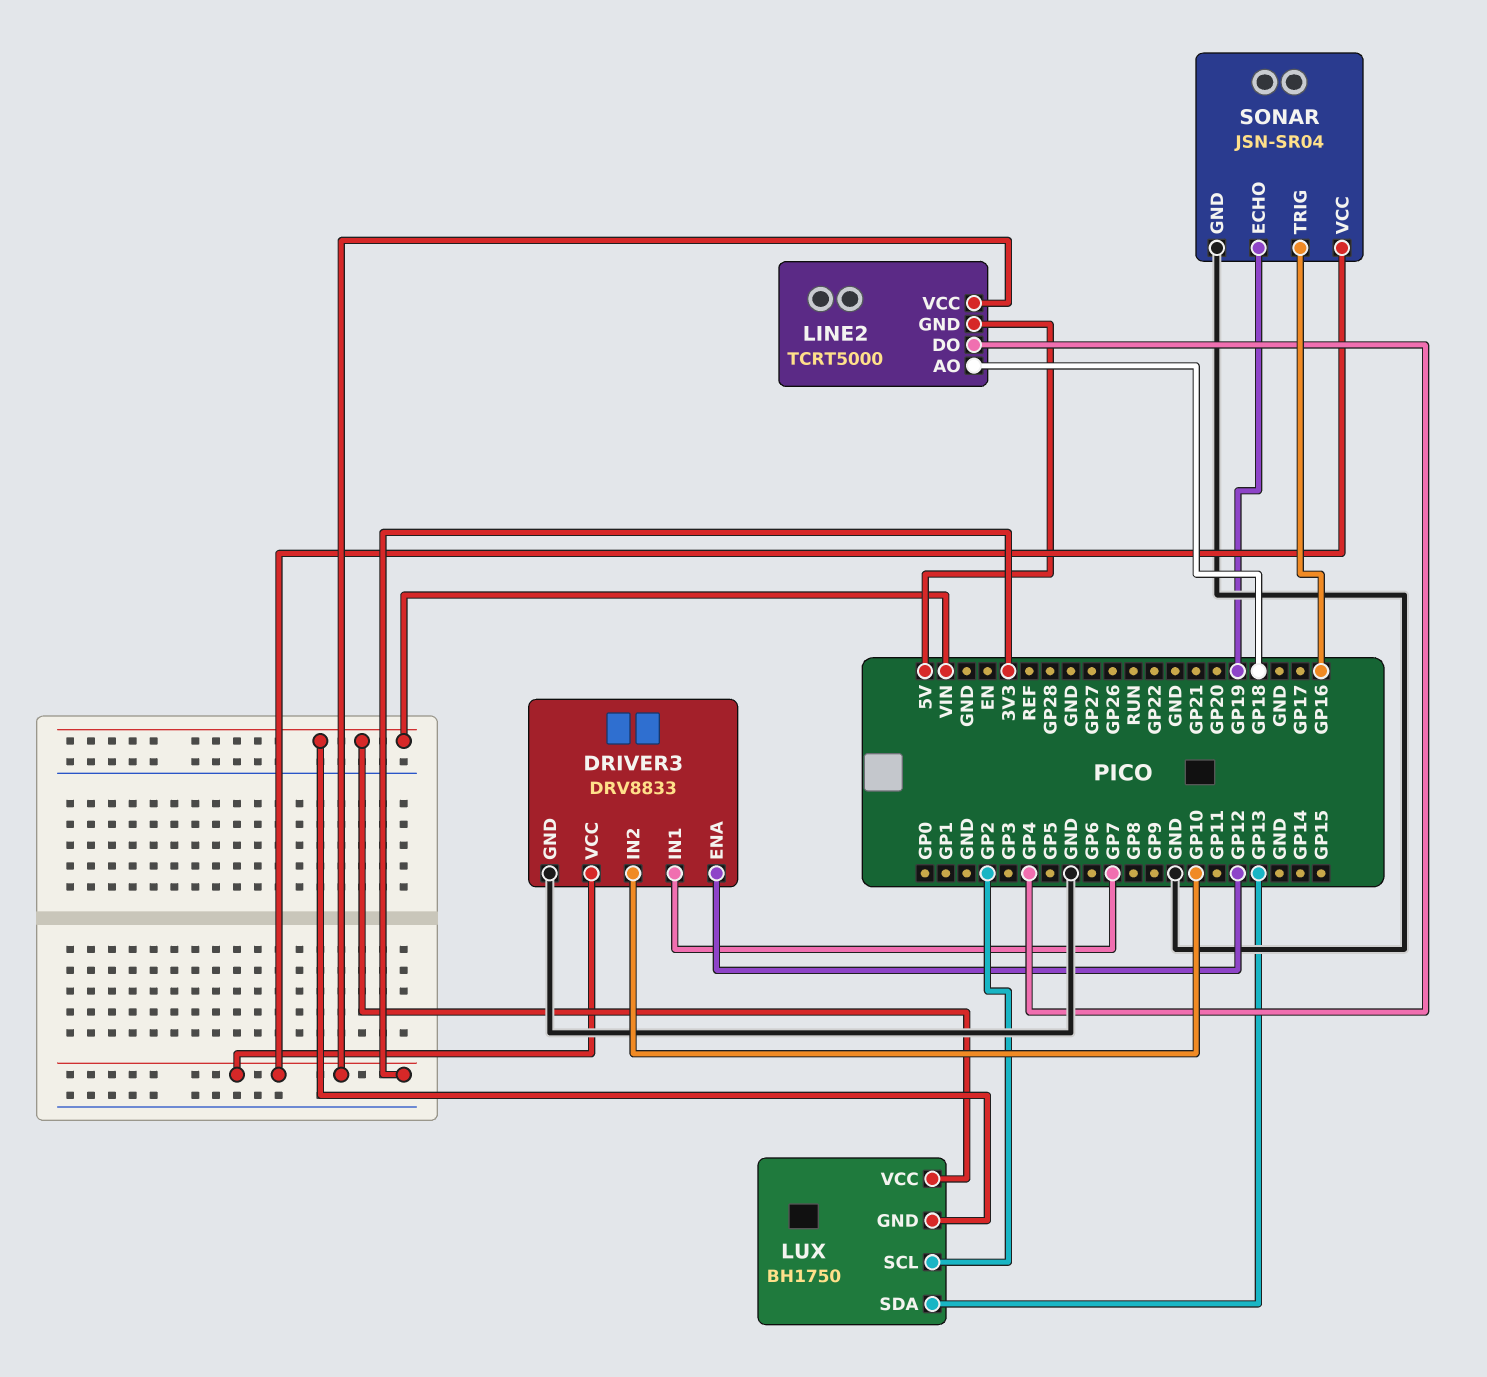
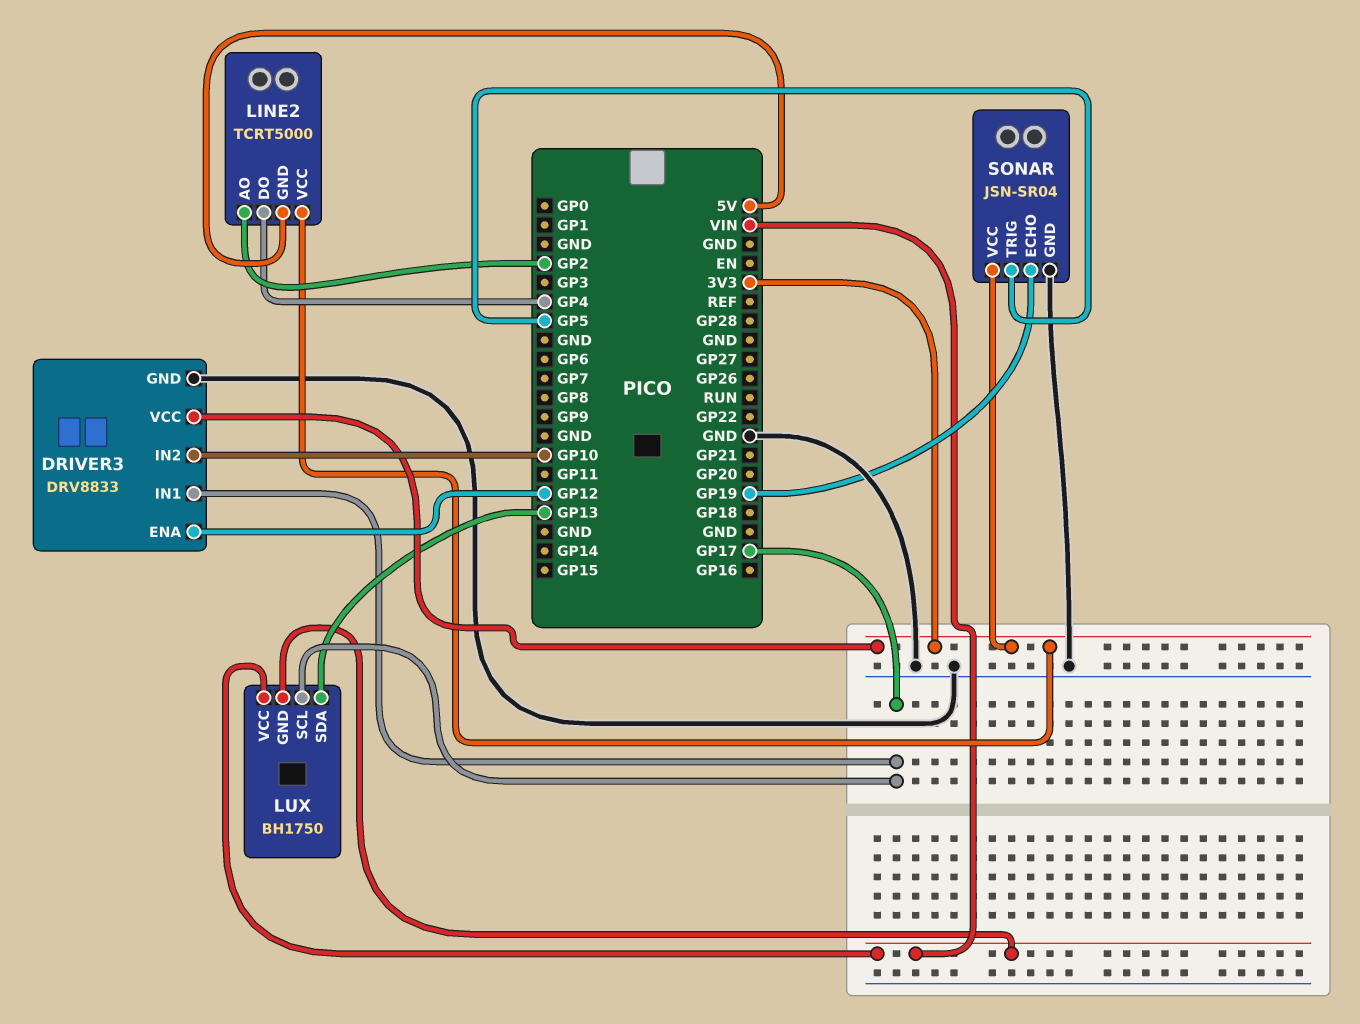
DRIVER3 pin IN1: GP7 -> GP17
LINE2 pin AO: GP18 -> GP2
LUX pin SCL: GP2 -> GP17
SONAR pin TRIG: GP16 -> GP5

